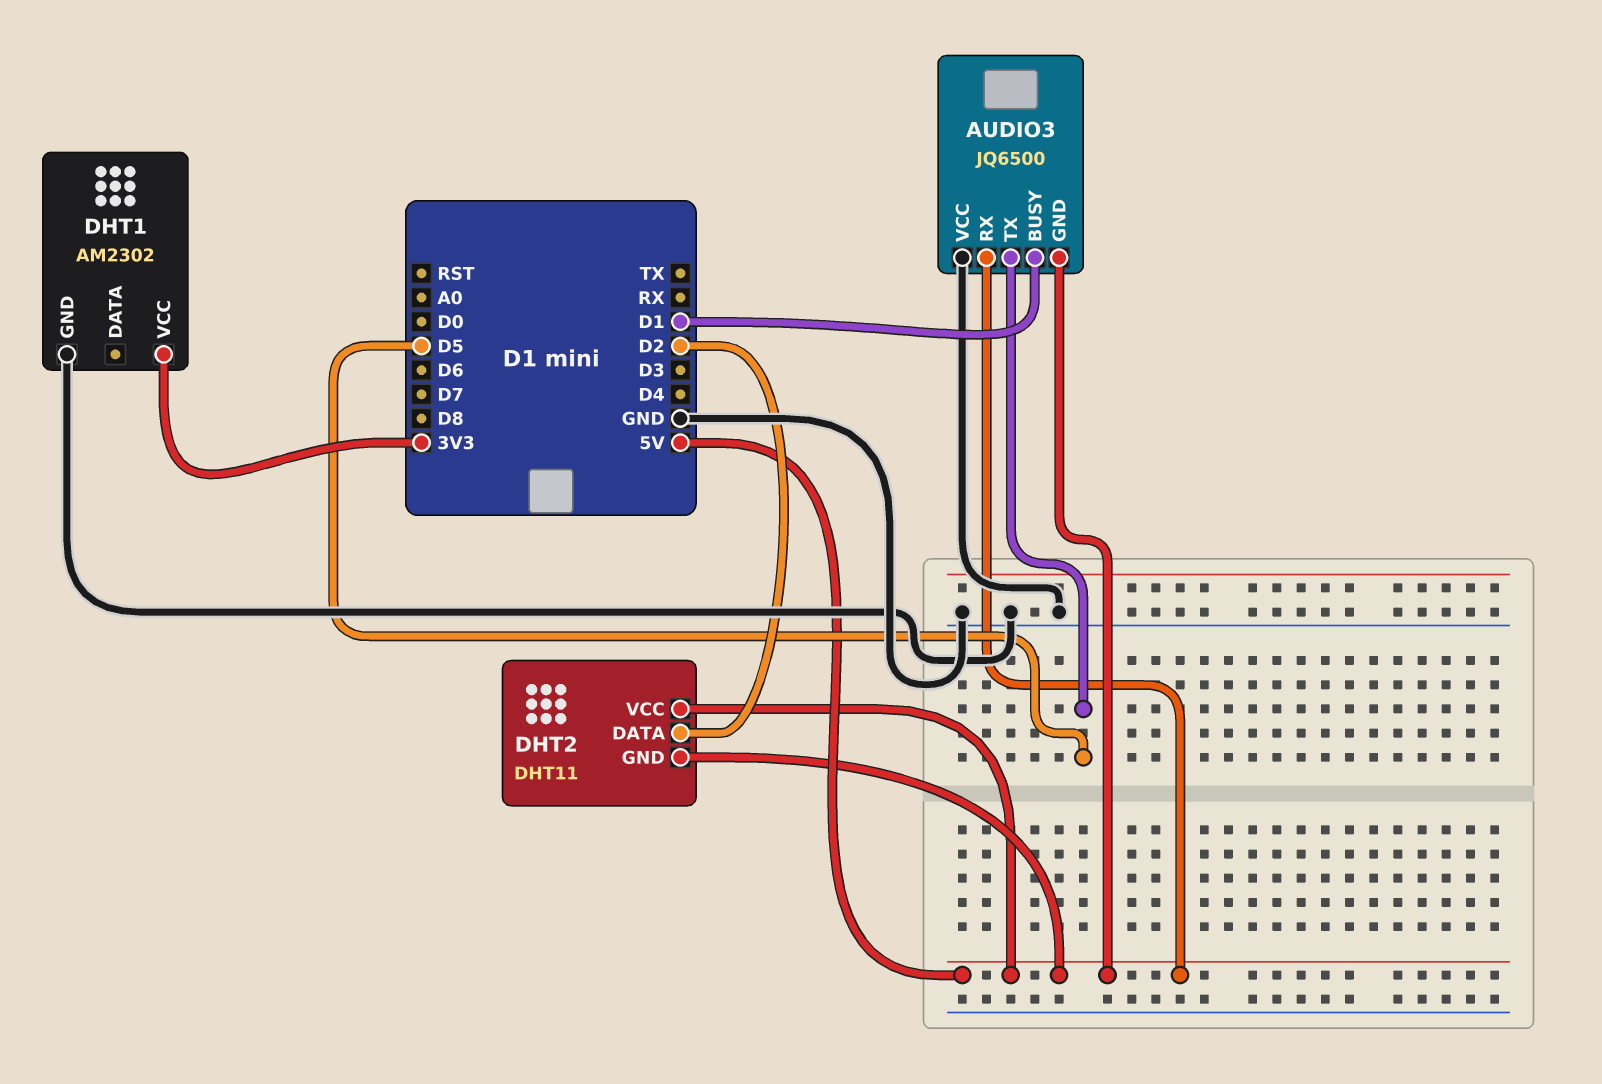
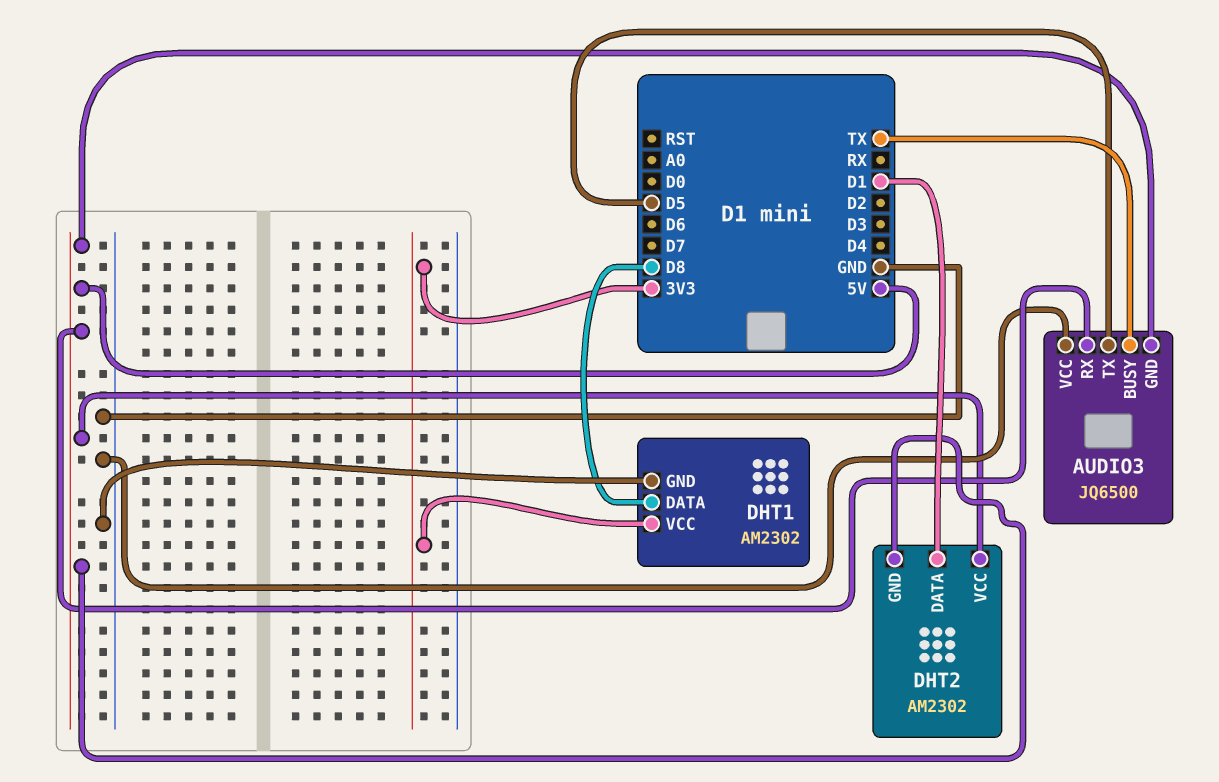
AUDIO3 pin BUSY: D1 -> TX
DHT1 pin DATA: none -> D8
DHT2: DHT11 -> AM2302
DHT2 pin DATA: D2 -> D1

